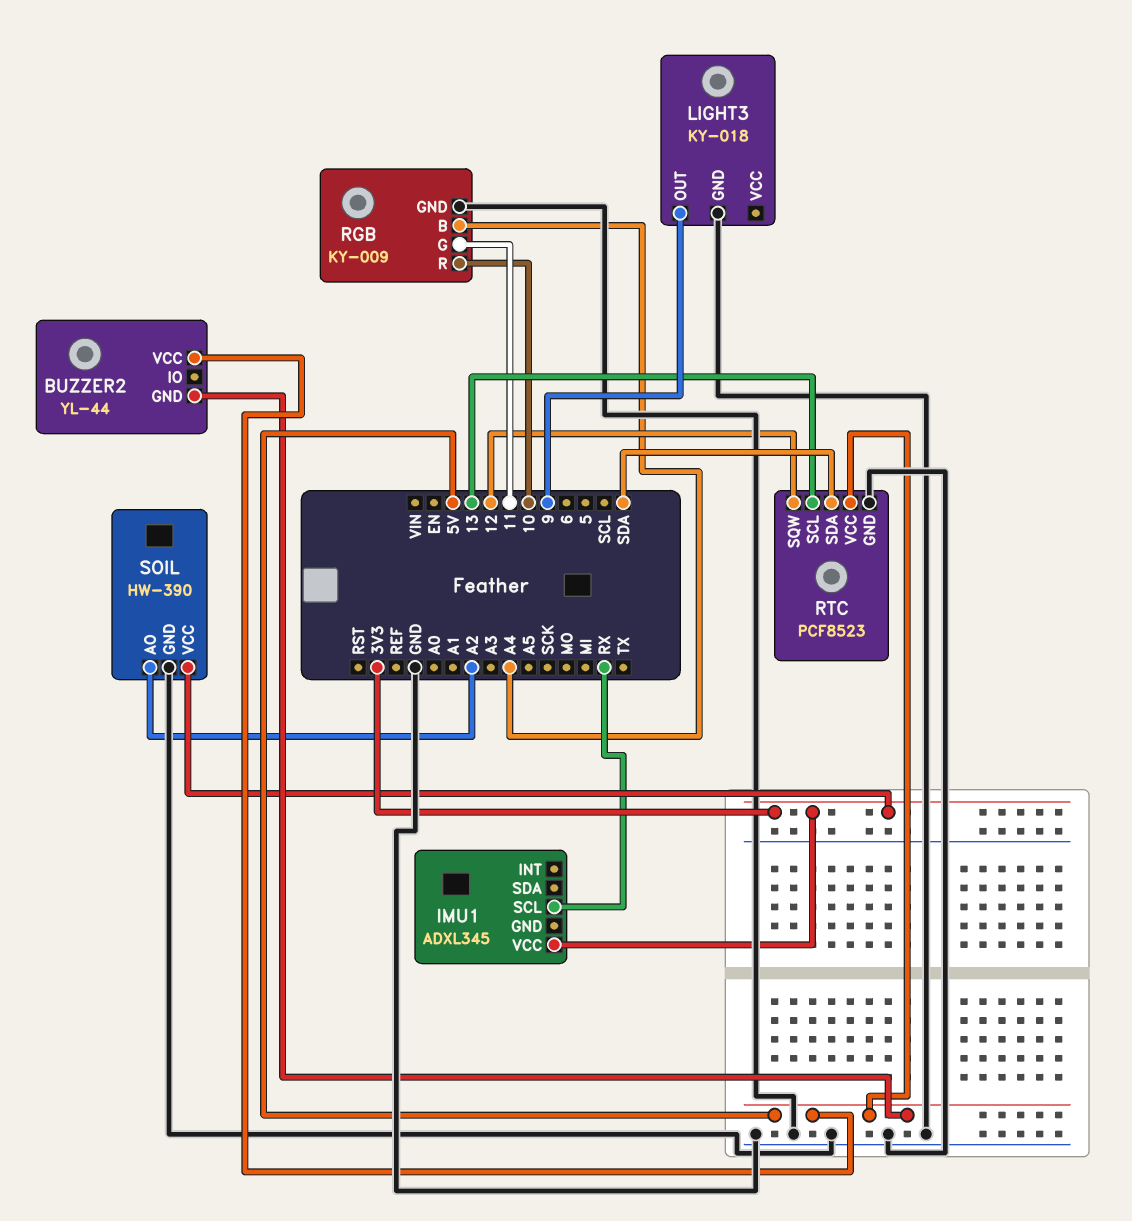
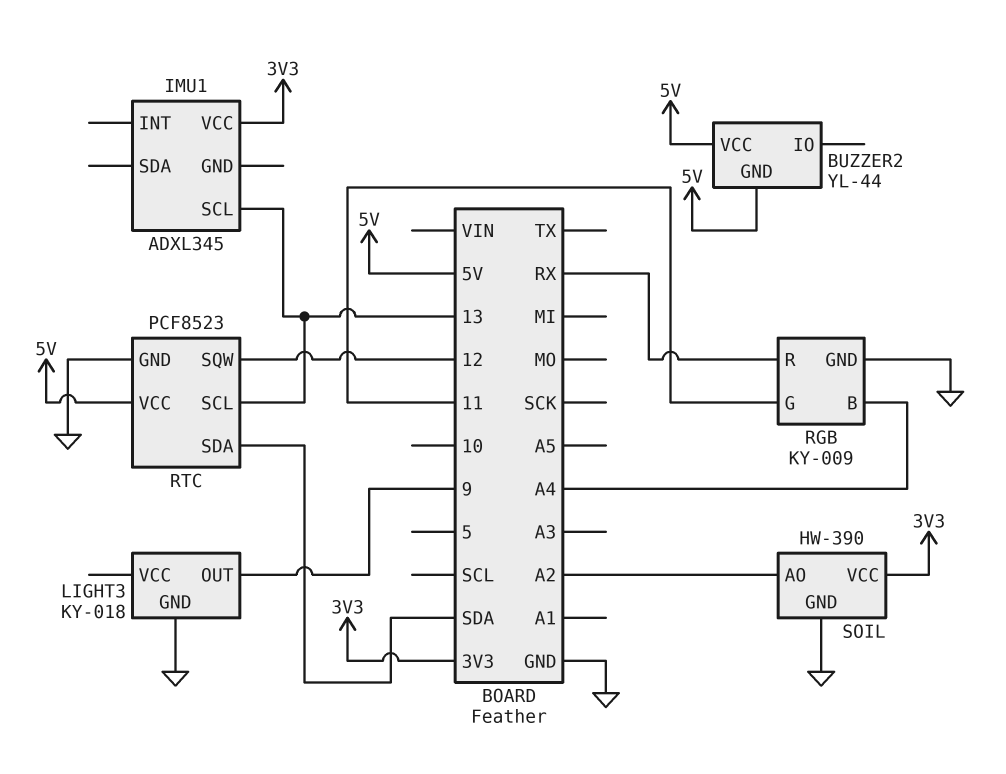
IMU1 pin SCL: RX -> 13
RGB pin R: 10 -> RX

